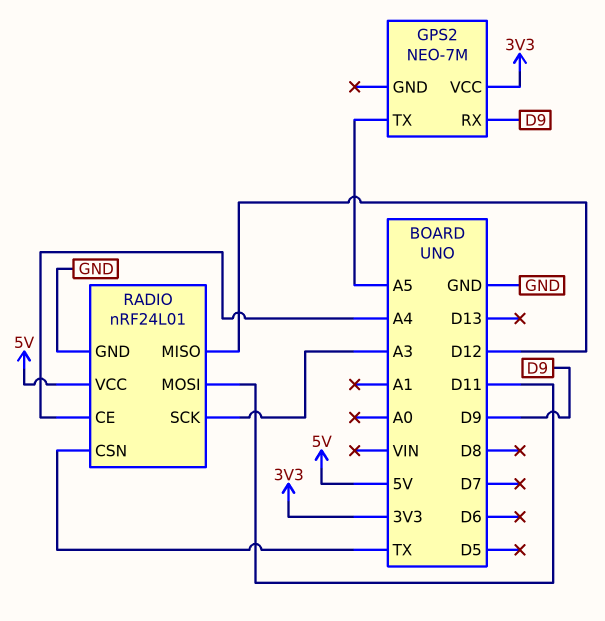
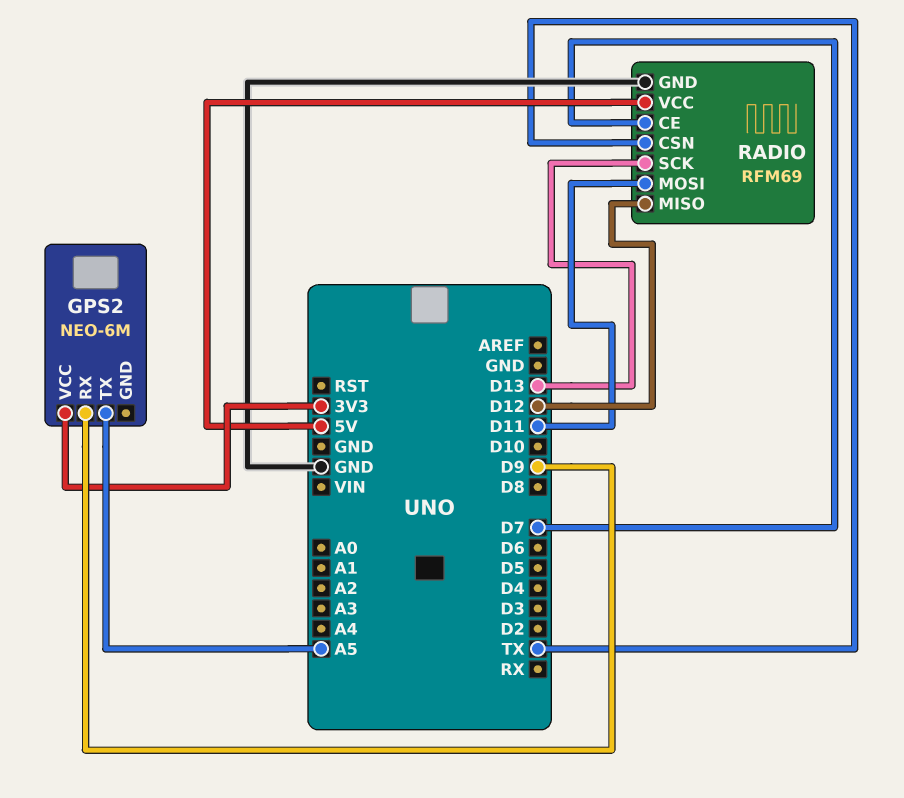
GPS2: NEO-7M -> NEO-6M
RADIO: nRF24L01 -> RFM69
RADIO pin CE: A4 -> D7
RADIO pin SCK: A3 -> D13

